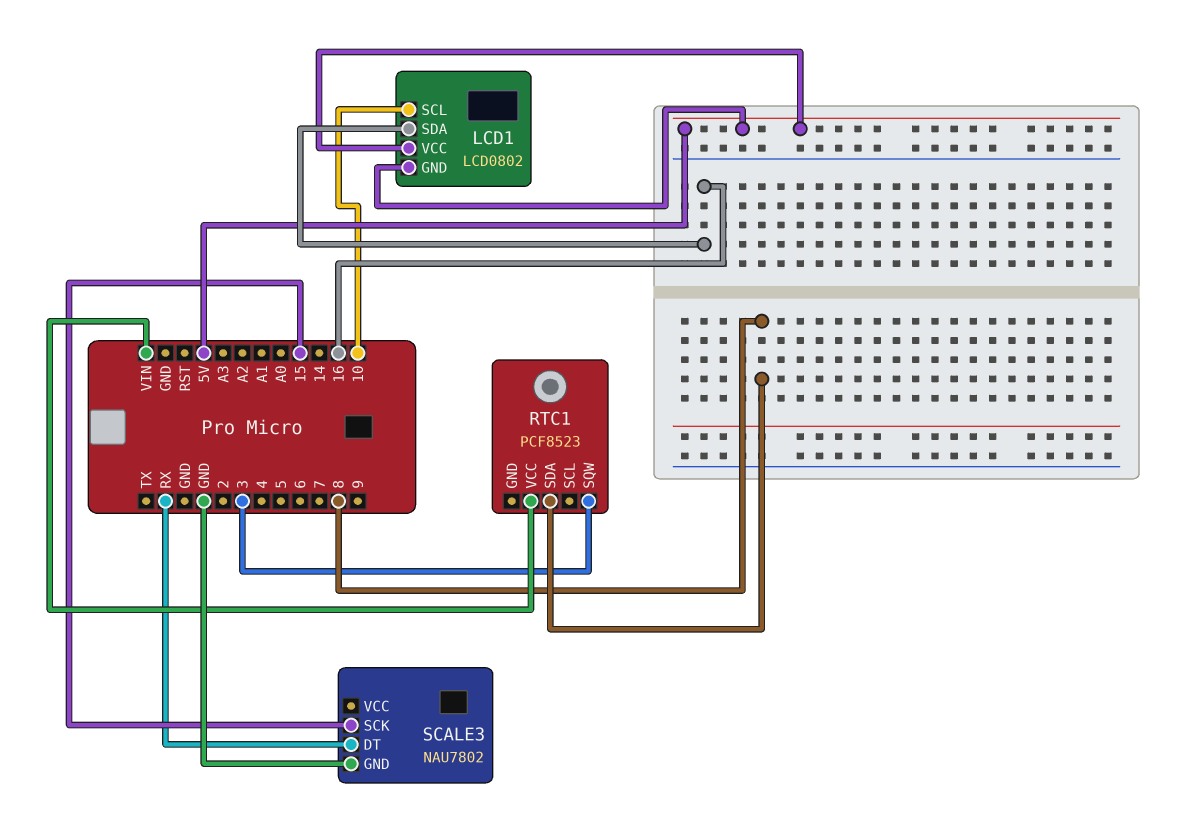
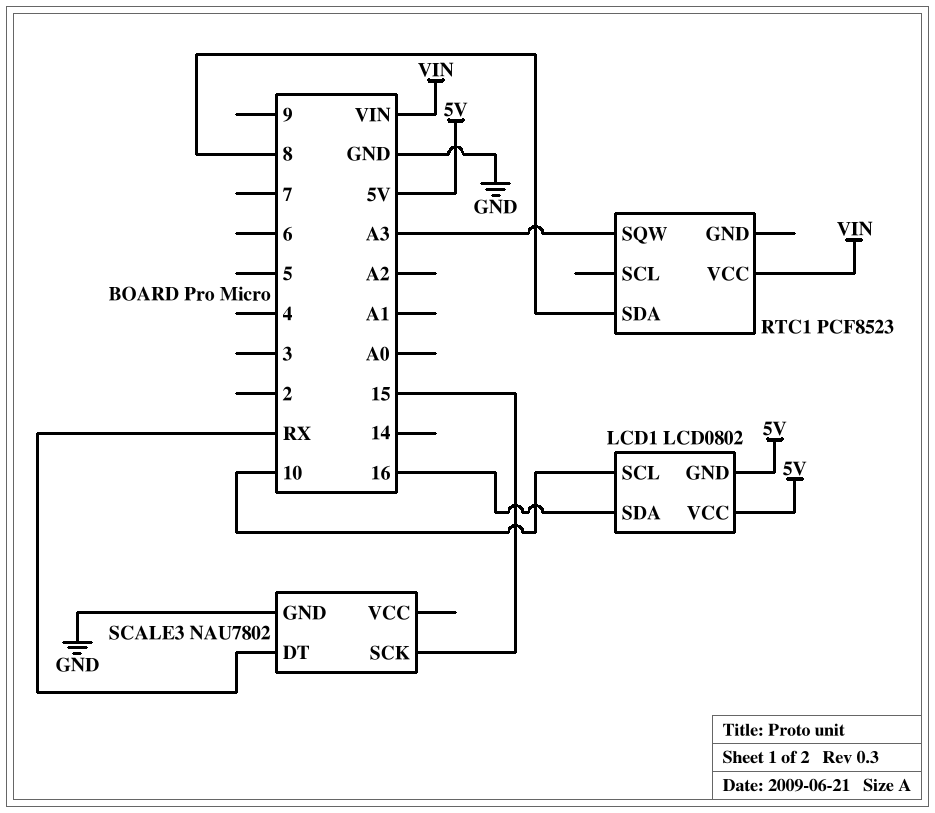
RTC1 pin SQW: 3 -> A3

